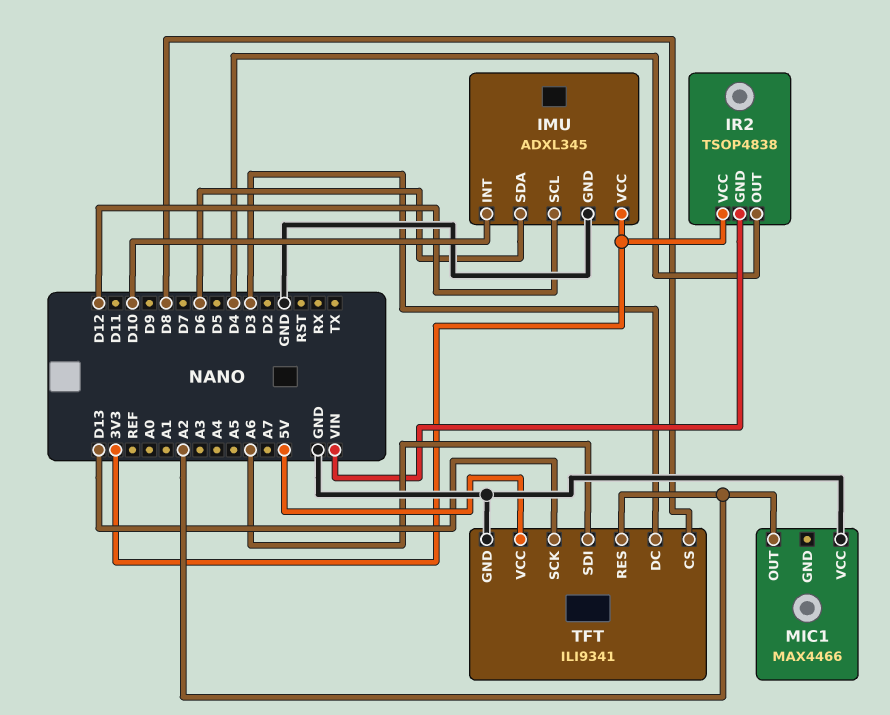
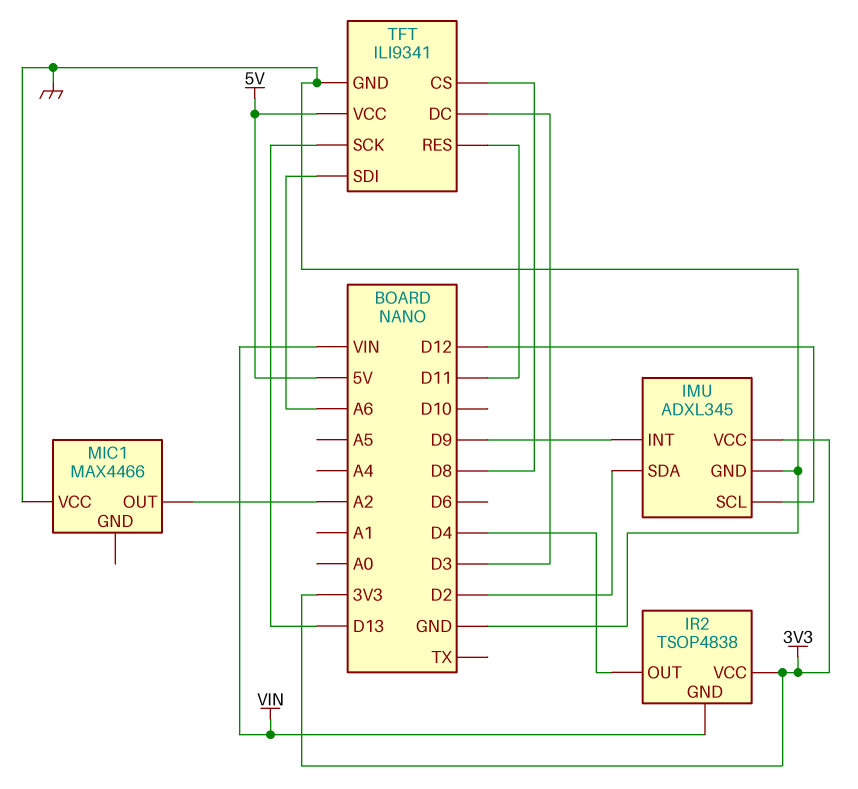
IMU pin INT: D10 -> D9
IMU pin SDA: D6 -> D2
TFT pin RES: A2 -> D11

